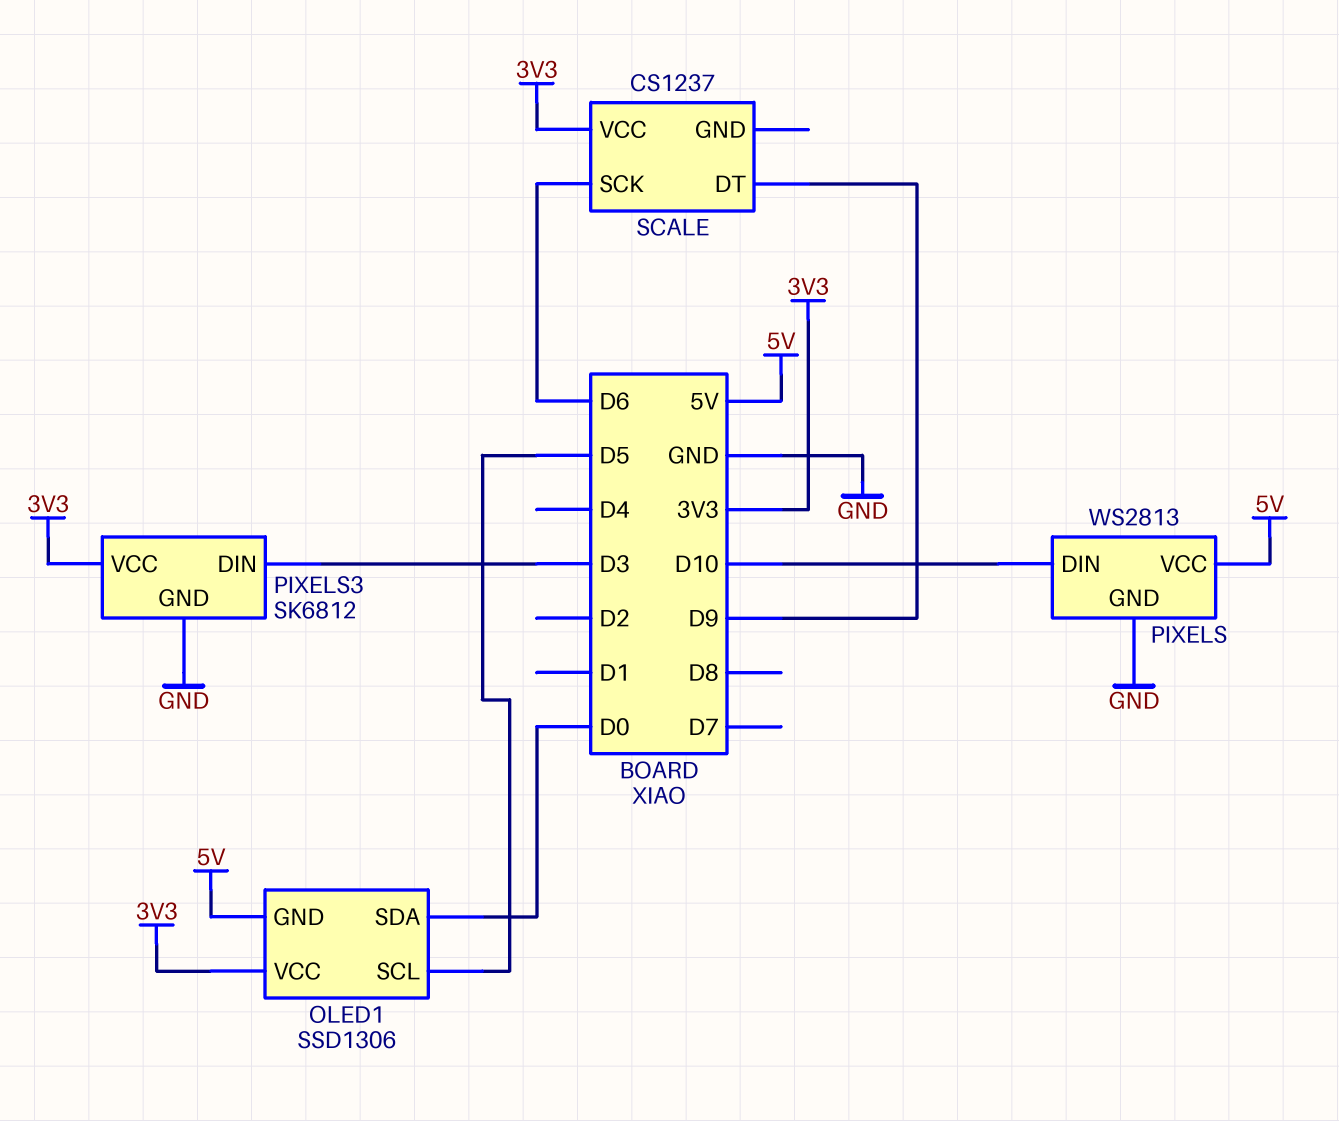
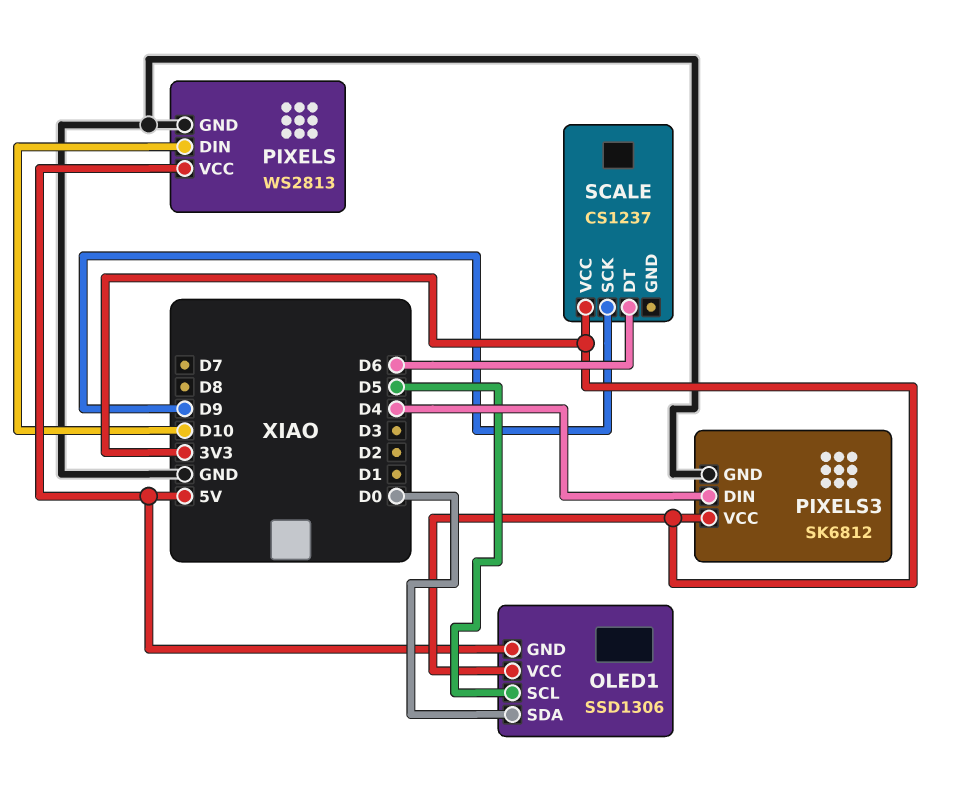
PIXELS3 pin DIN: D3 -> D4
SCALE pin DT: D9 -> D6
SCALE pin SCK: D6 -> D9

